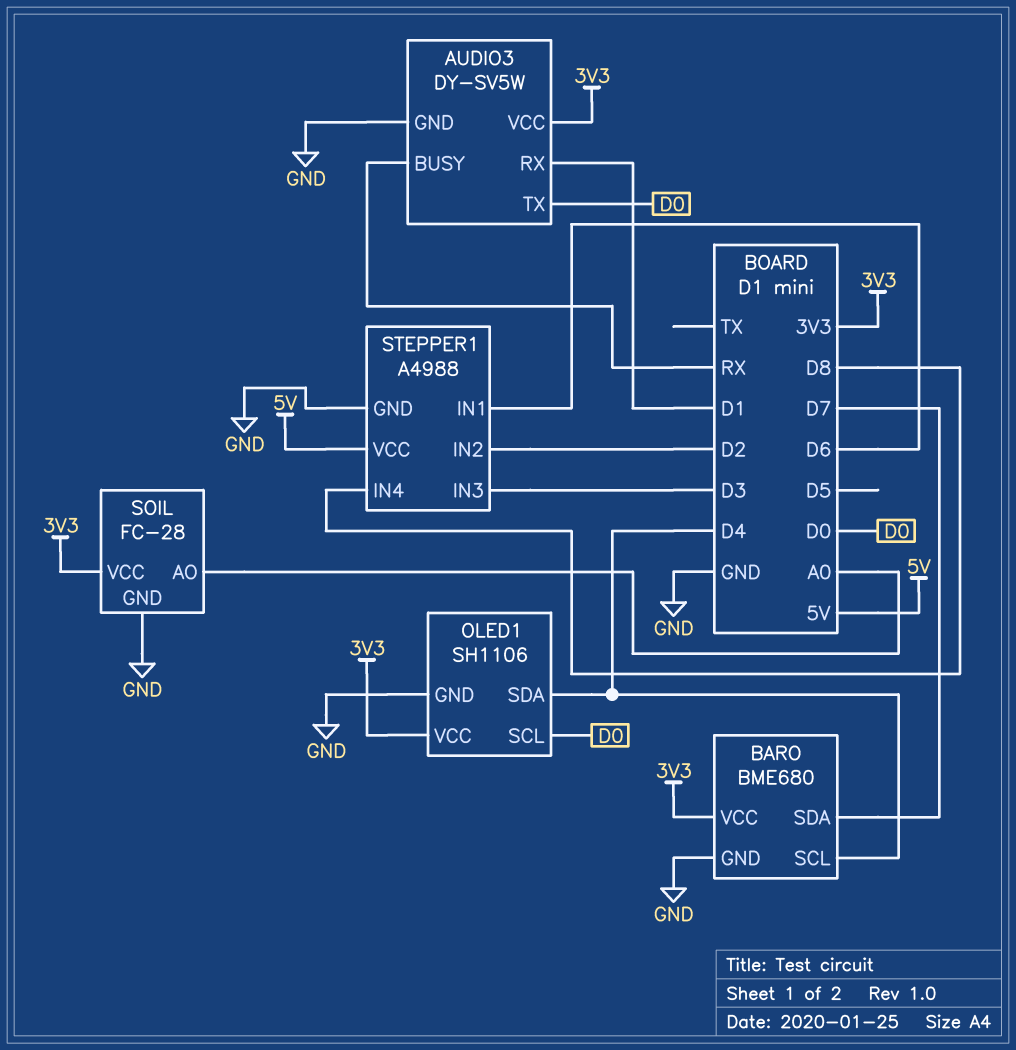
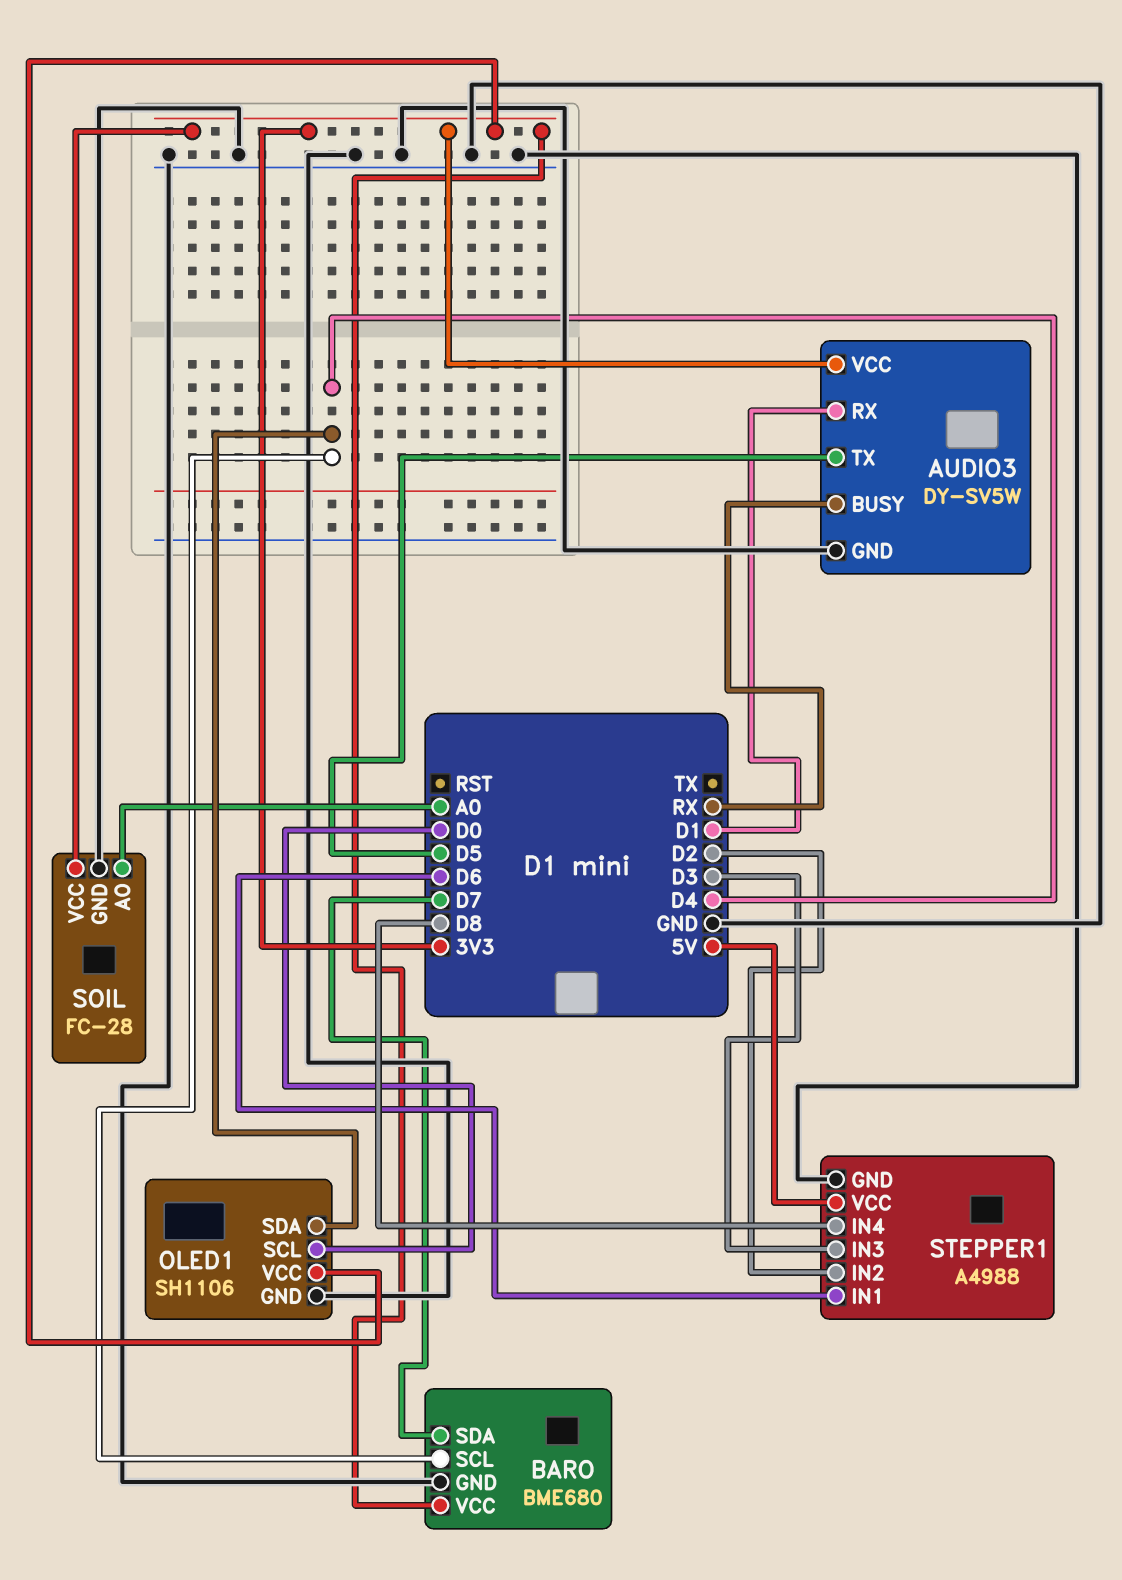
AUDIO3 pin TX: D0 -> D5

